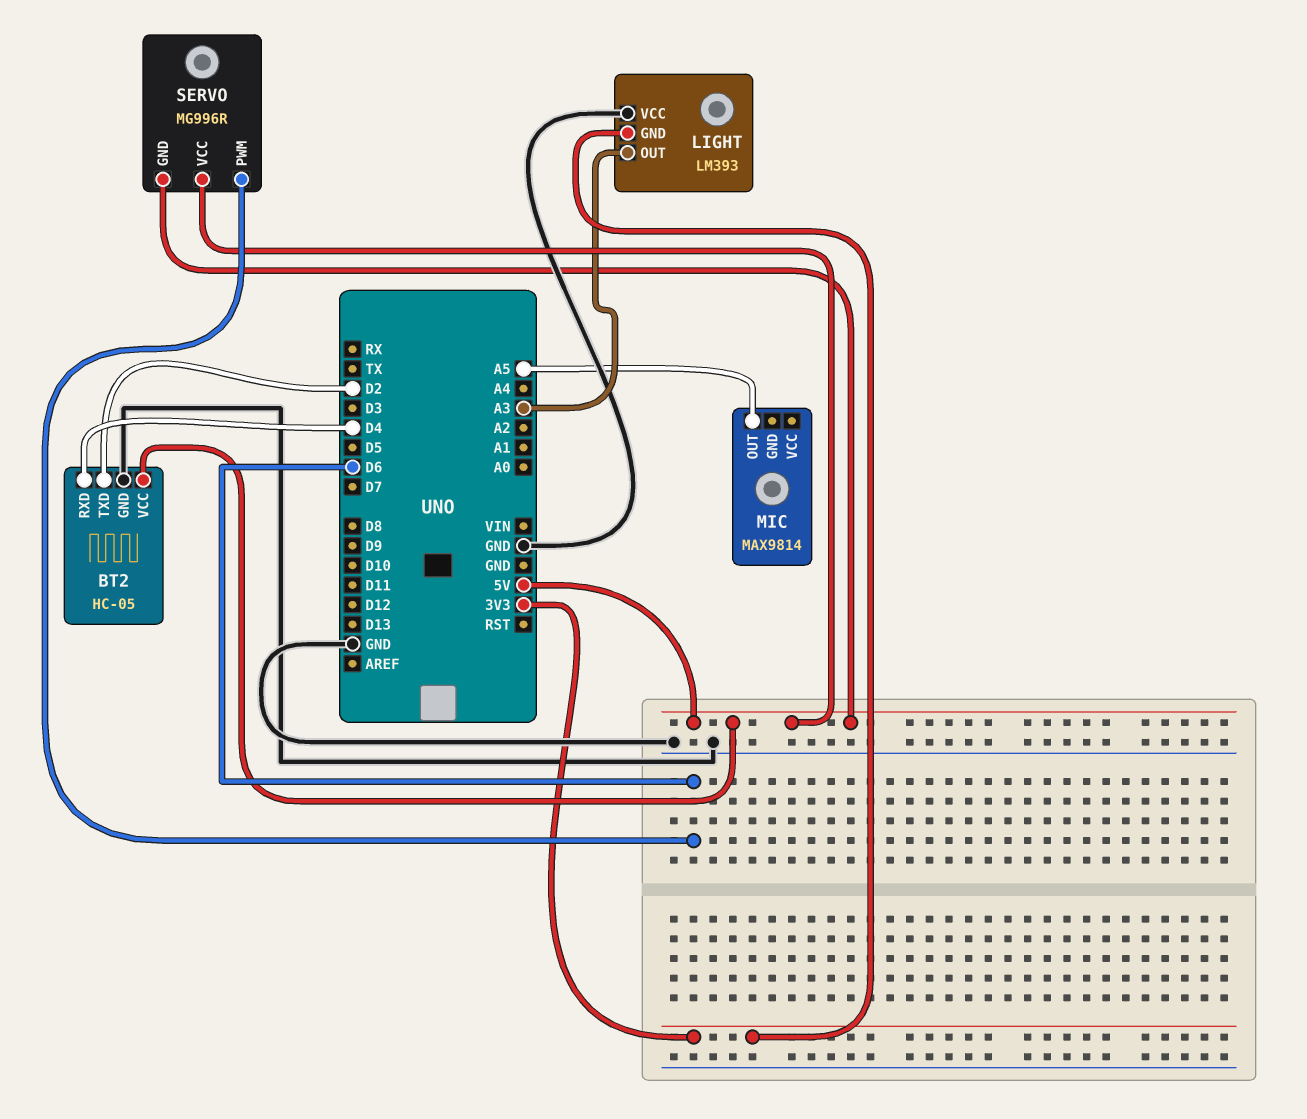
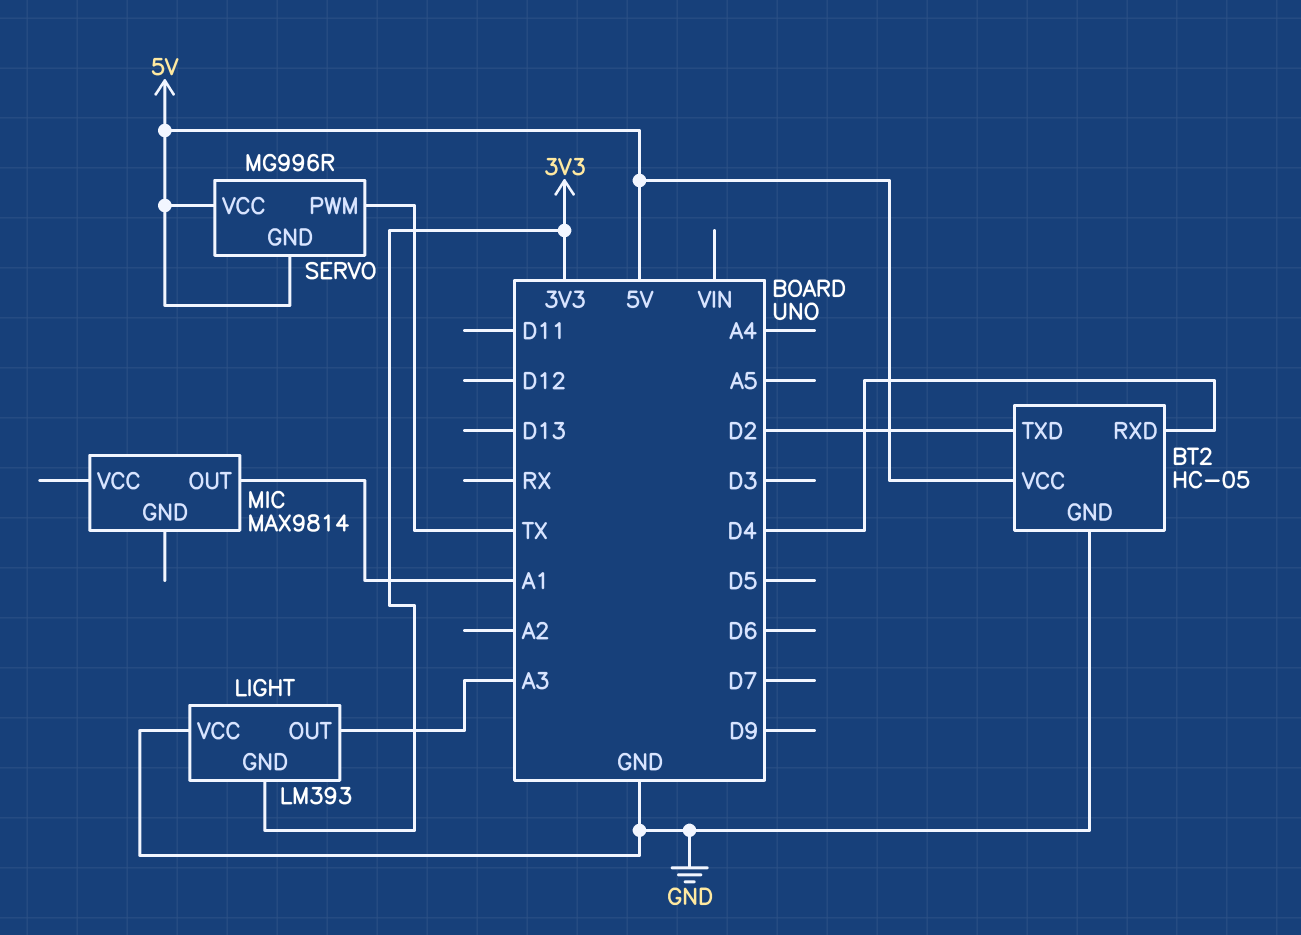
MIC pin OUT: A5 -> A1
SERVO pin PWM: D6 -> TX

